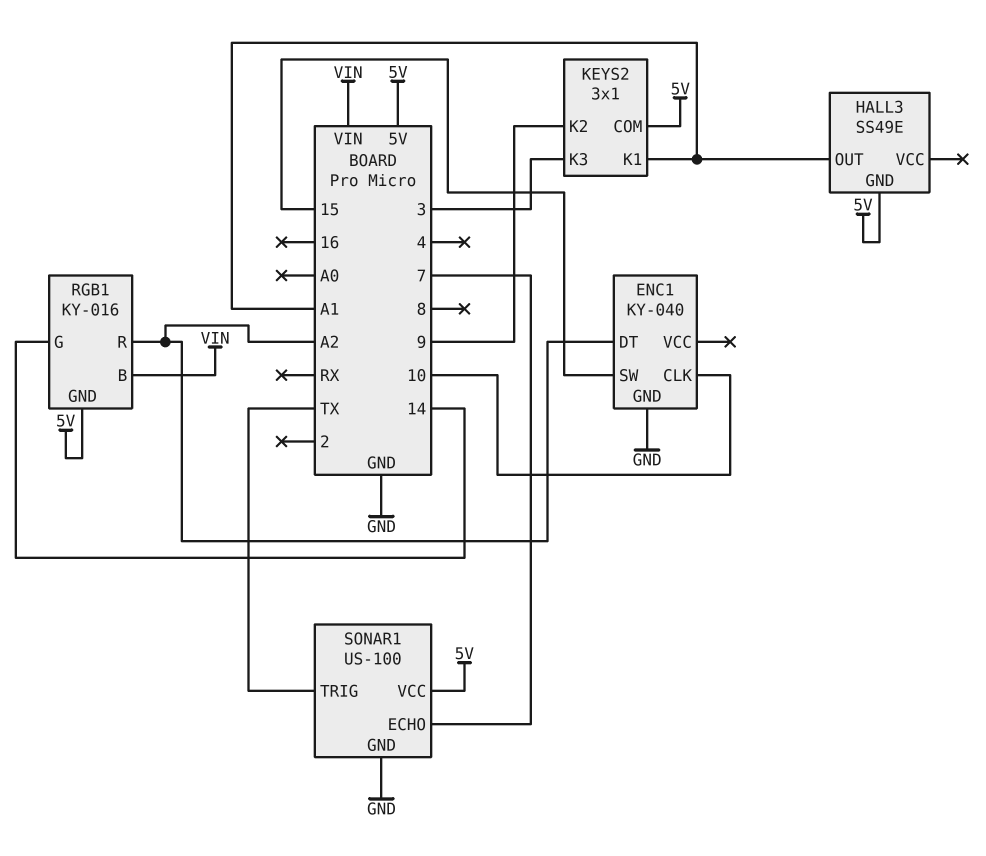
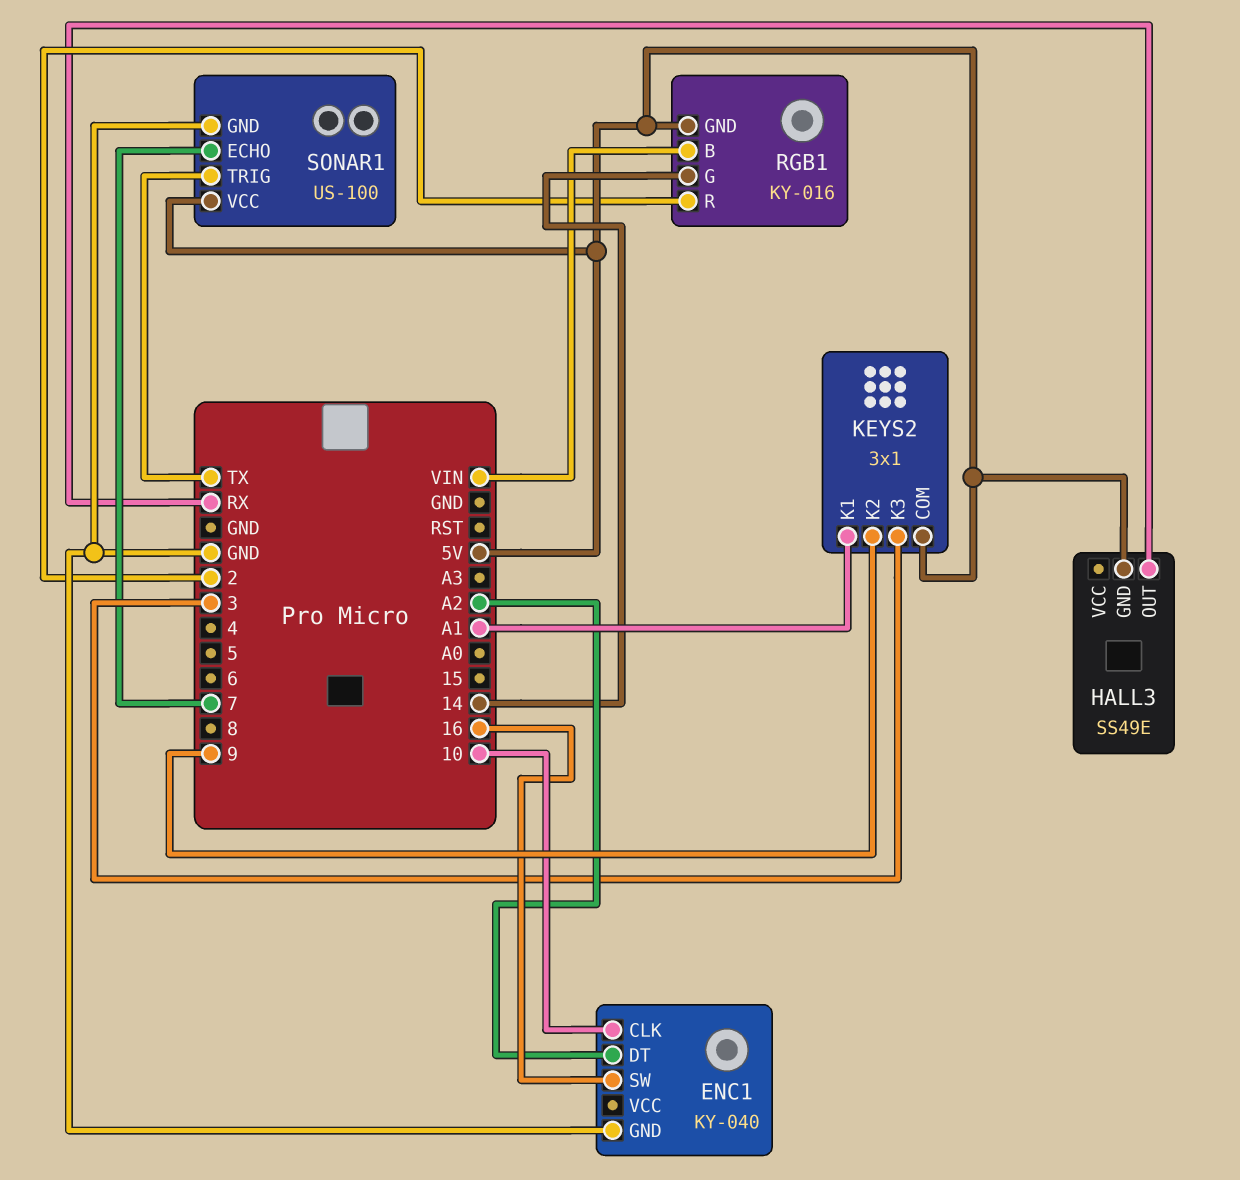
ENC1 pin SW: 15 -> 16
HALL3 pin OUT: A1 -> RX
RGB1 pin R: A2 -> 2

